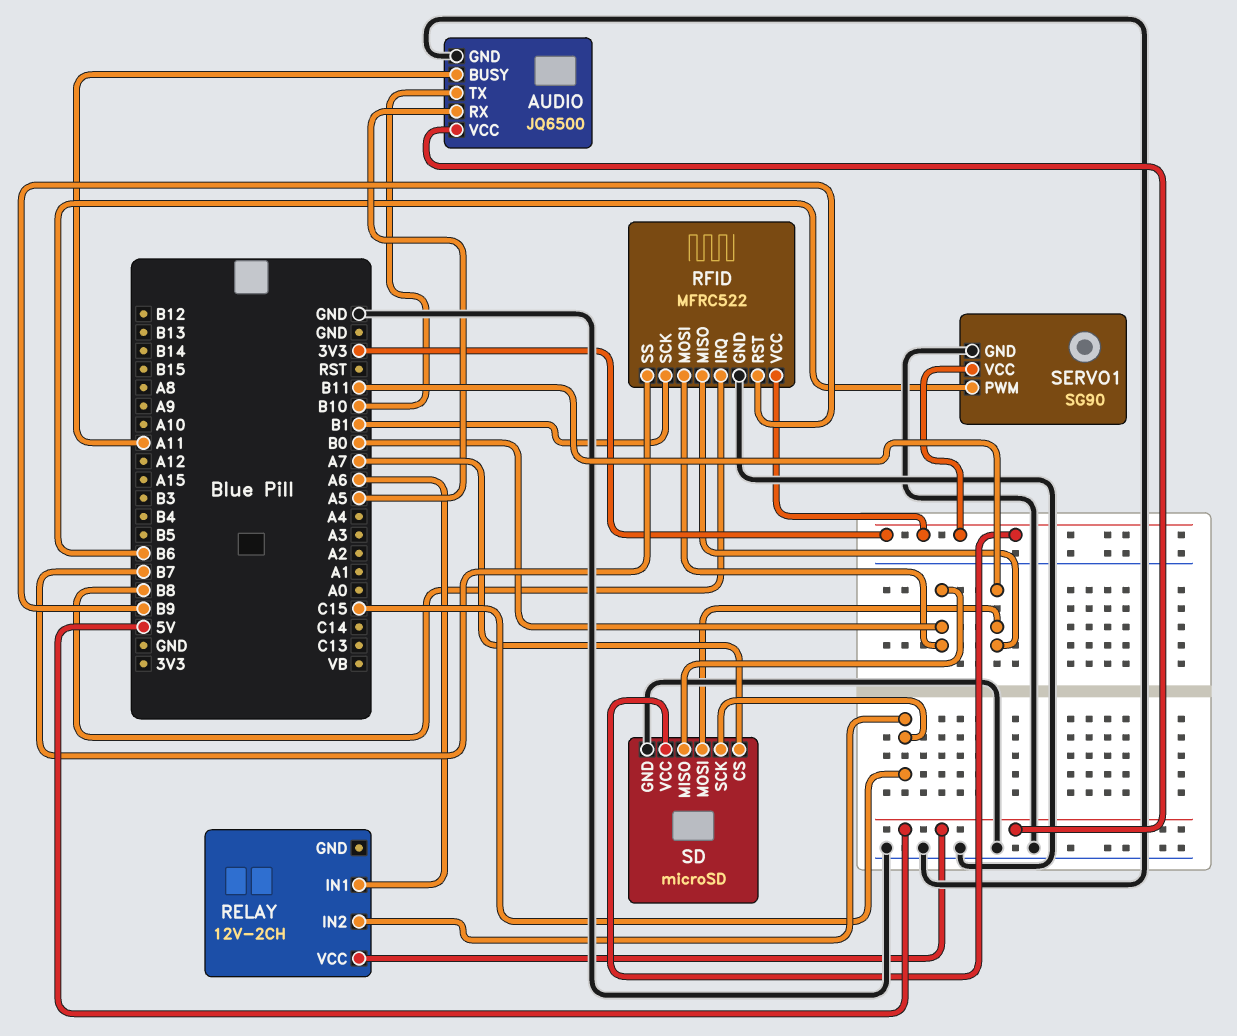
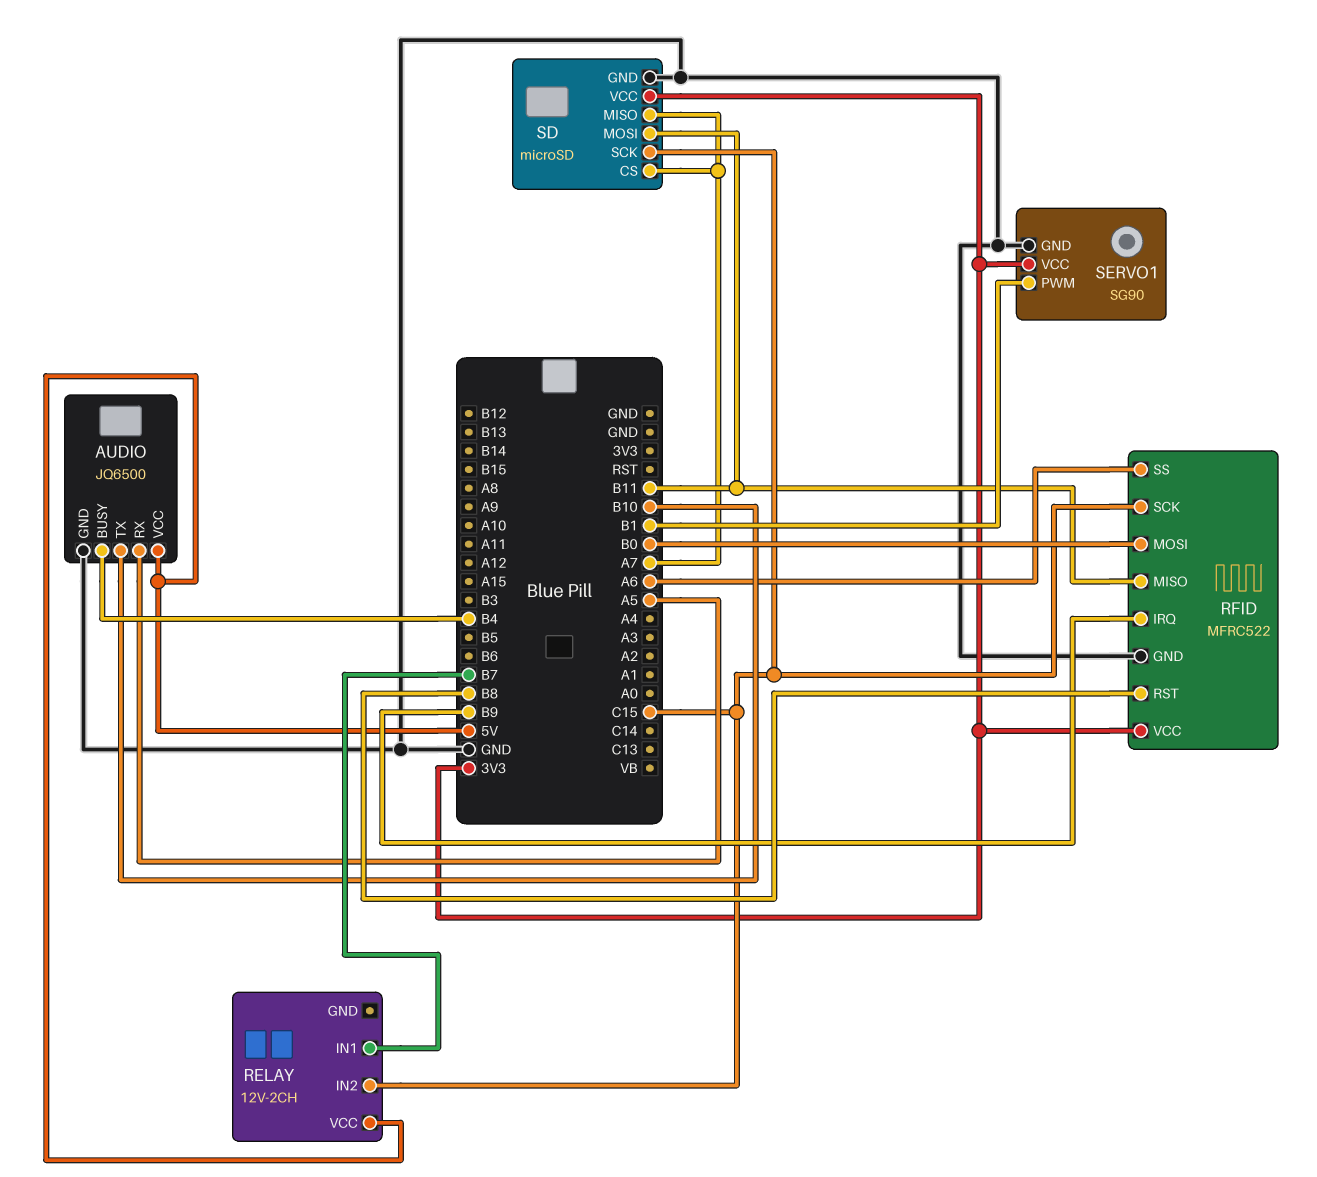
AUDIO pin BUSY: A11 -> B4
RELAY pin IN1: A6 -> B7
RFID pin IRQ: B8 -> B9
RFID pin RST: B9 -> B8
RFID pin SCK: B1 -> C15
RFID pin SS: B7 -> A6
SD pin MISO: B0 -> A7
SERVO1 pin PWM: B6 -> B1

